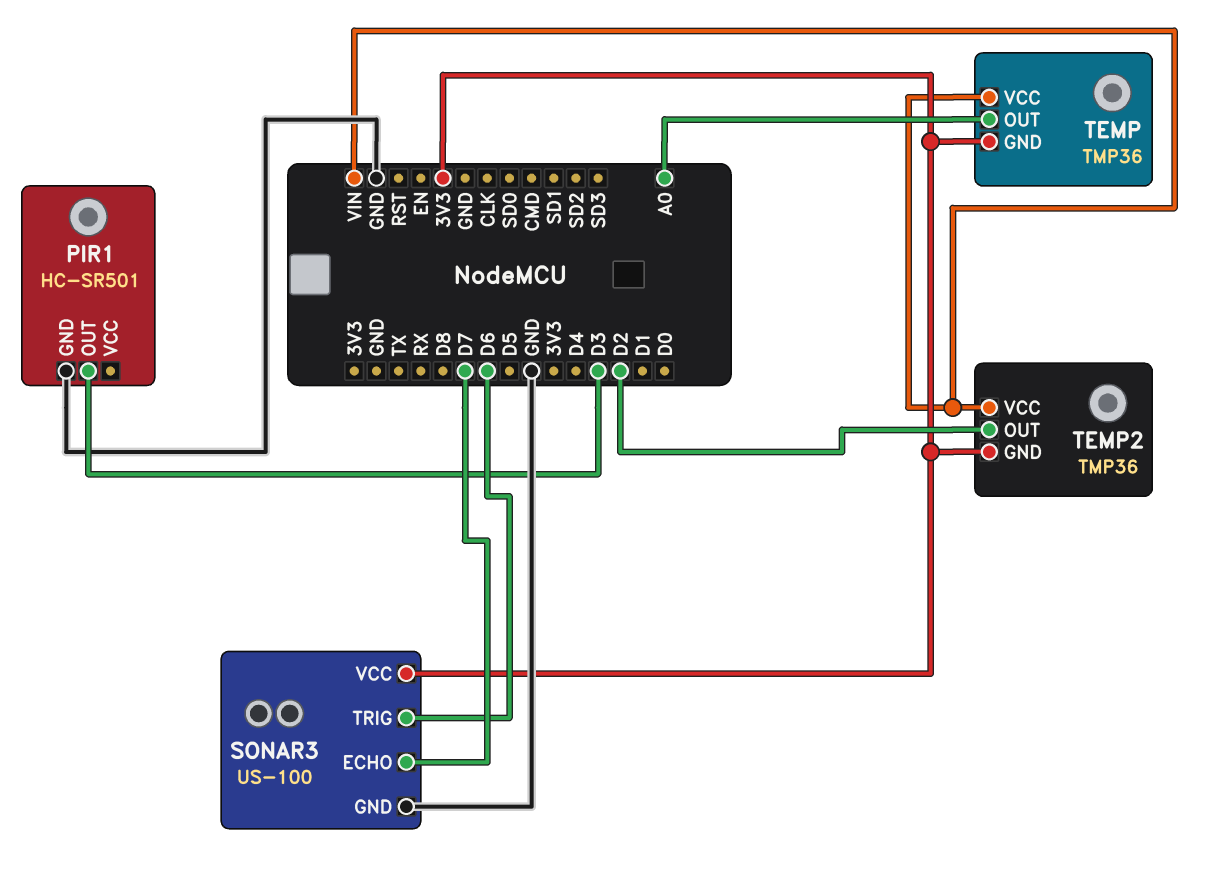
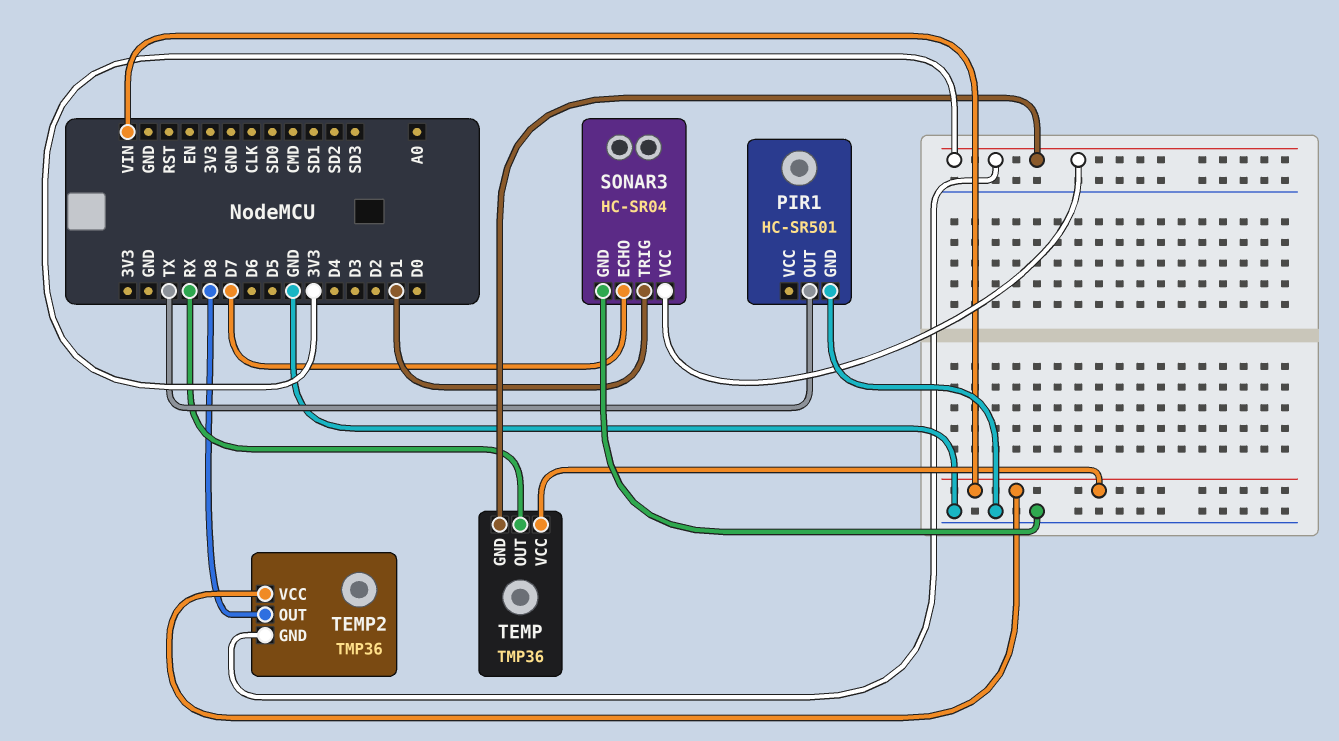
PIR1 pin OUT: D3 -> TX
SONAR3: US-100 -> HC-SR04
SONAR3 pin TRIG: D6 -> D1
TEMP pin OUT: A0 -> RX
TEMP2 pin OUT: D2 -> D8

